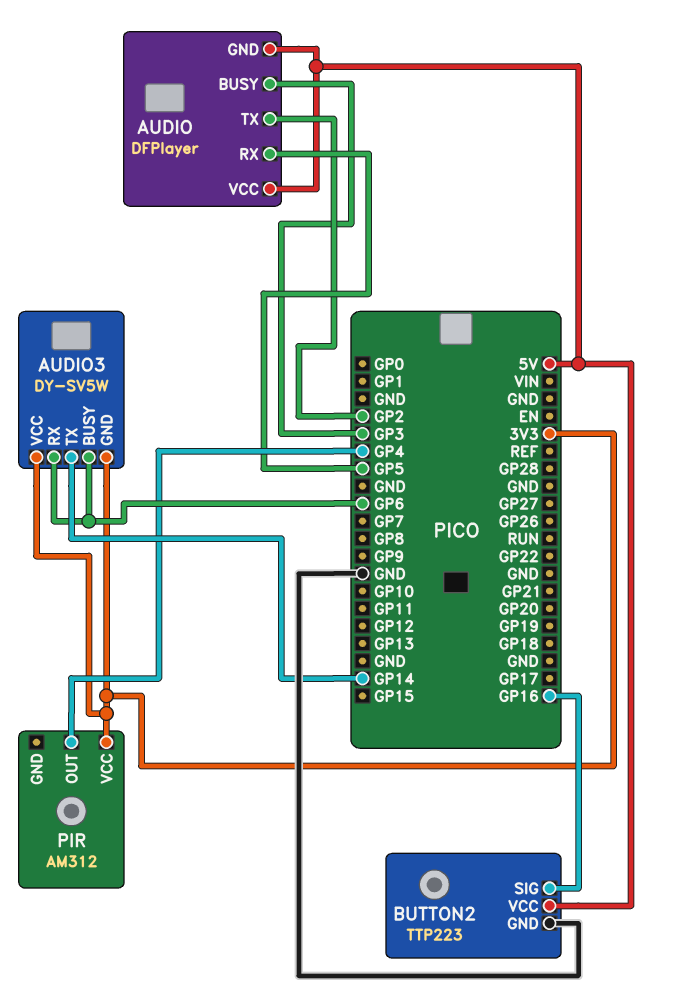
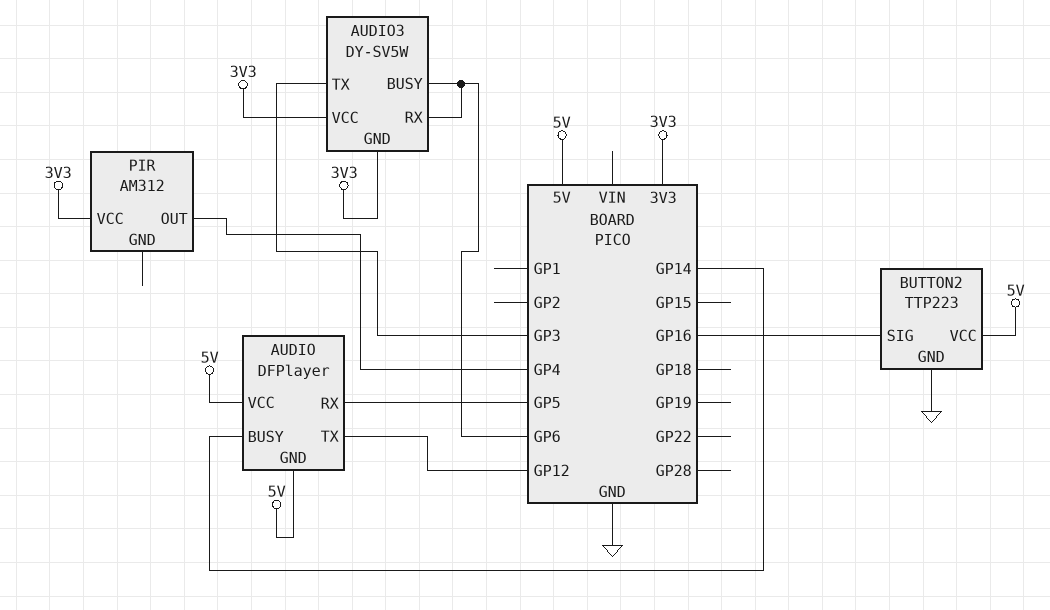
AUDIO pin BUSY: GP3 -> GP14
AUDIO pin TX: GP2 -> GP12
AUDIO3 pin TX: GP14 -> GP3

